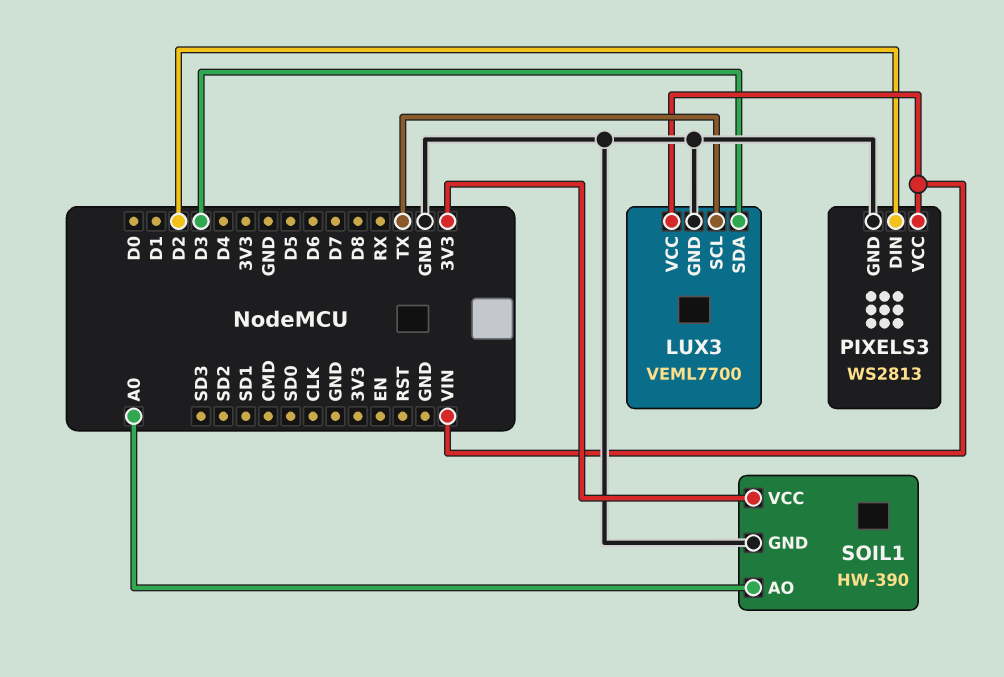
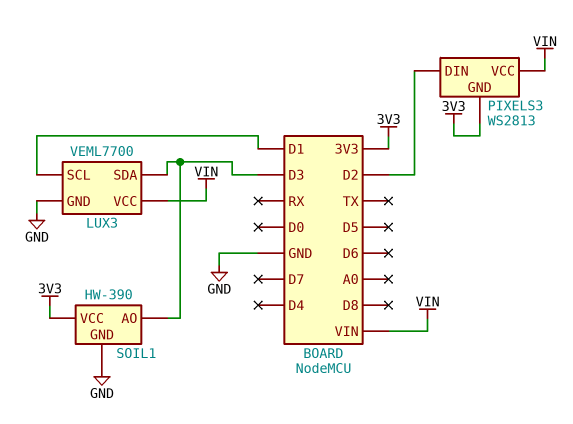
LUX3 pin SCL: TX -> D1
PIXELS3 pin GND: GND -> 3V3
SOIL1 pin AO: A0 -> D3

